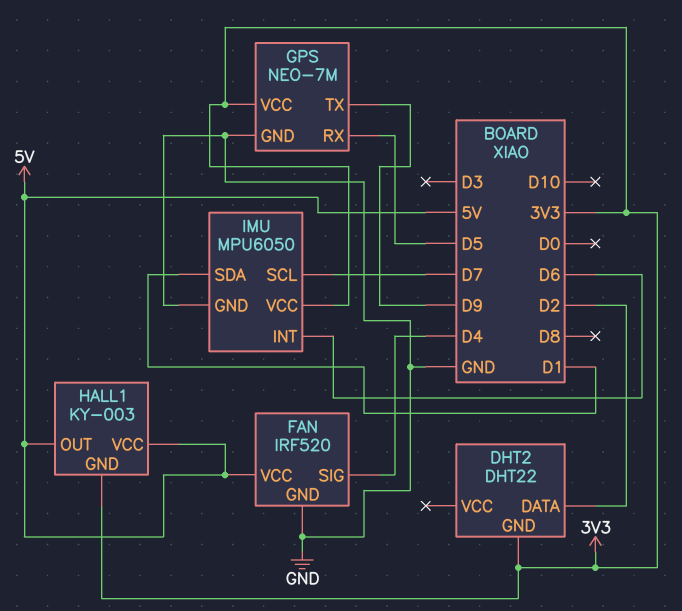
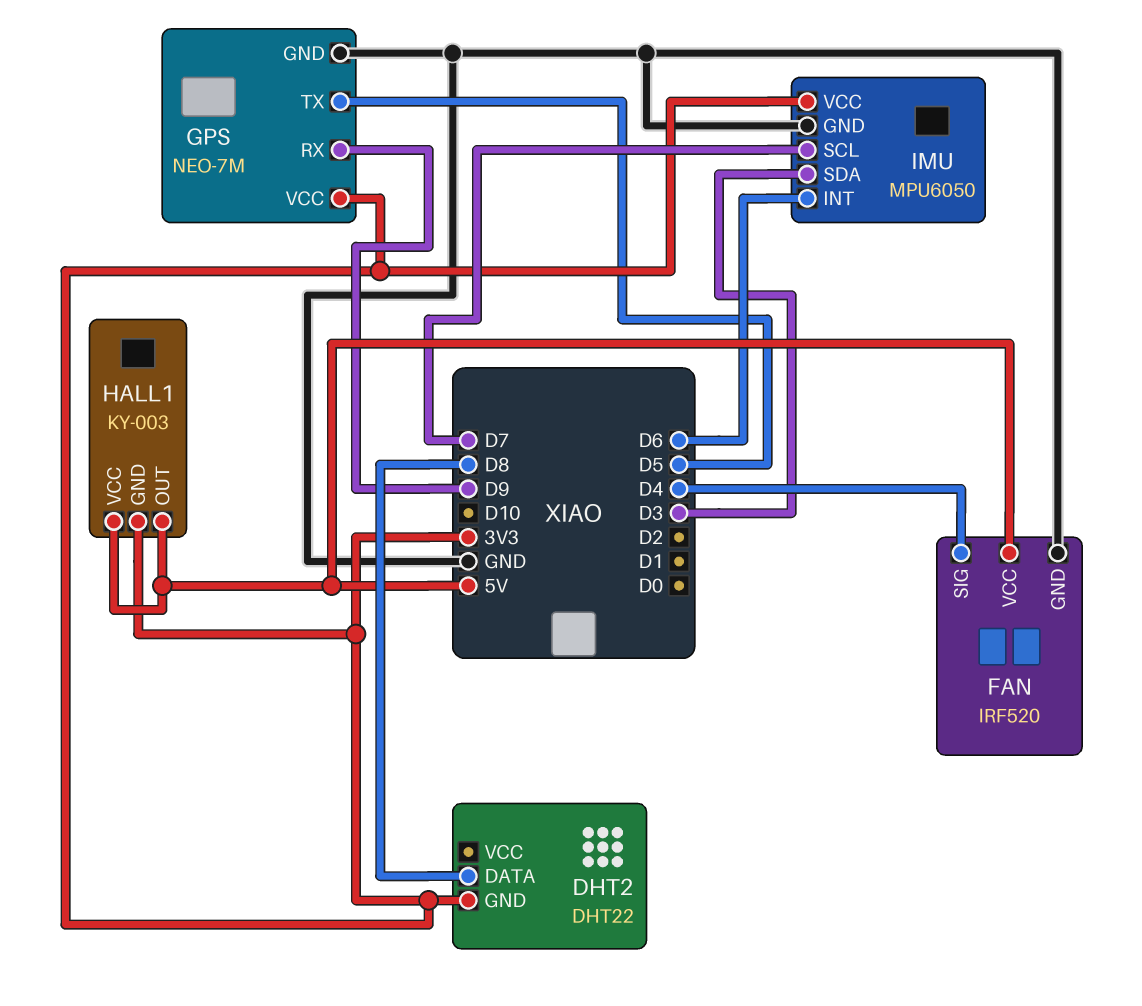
DHT2 pin DATA: D2 -> D8
GPS pin RX: D5 -> D9
GPS pin TX: D9 -> D5
IMU pin SDA: D1 -> D3

